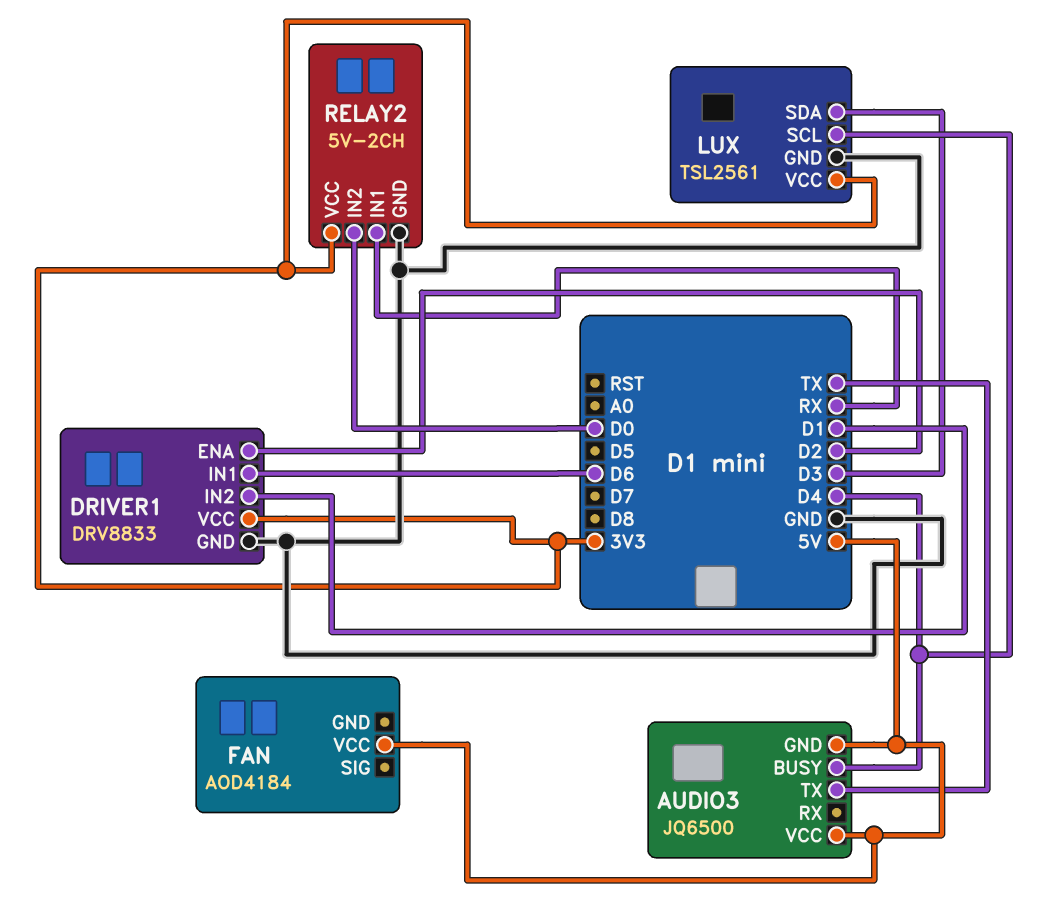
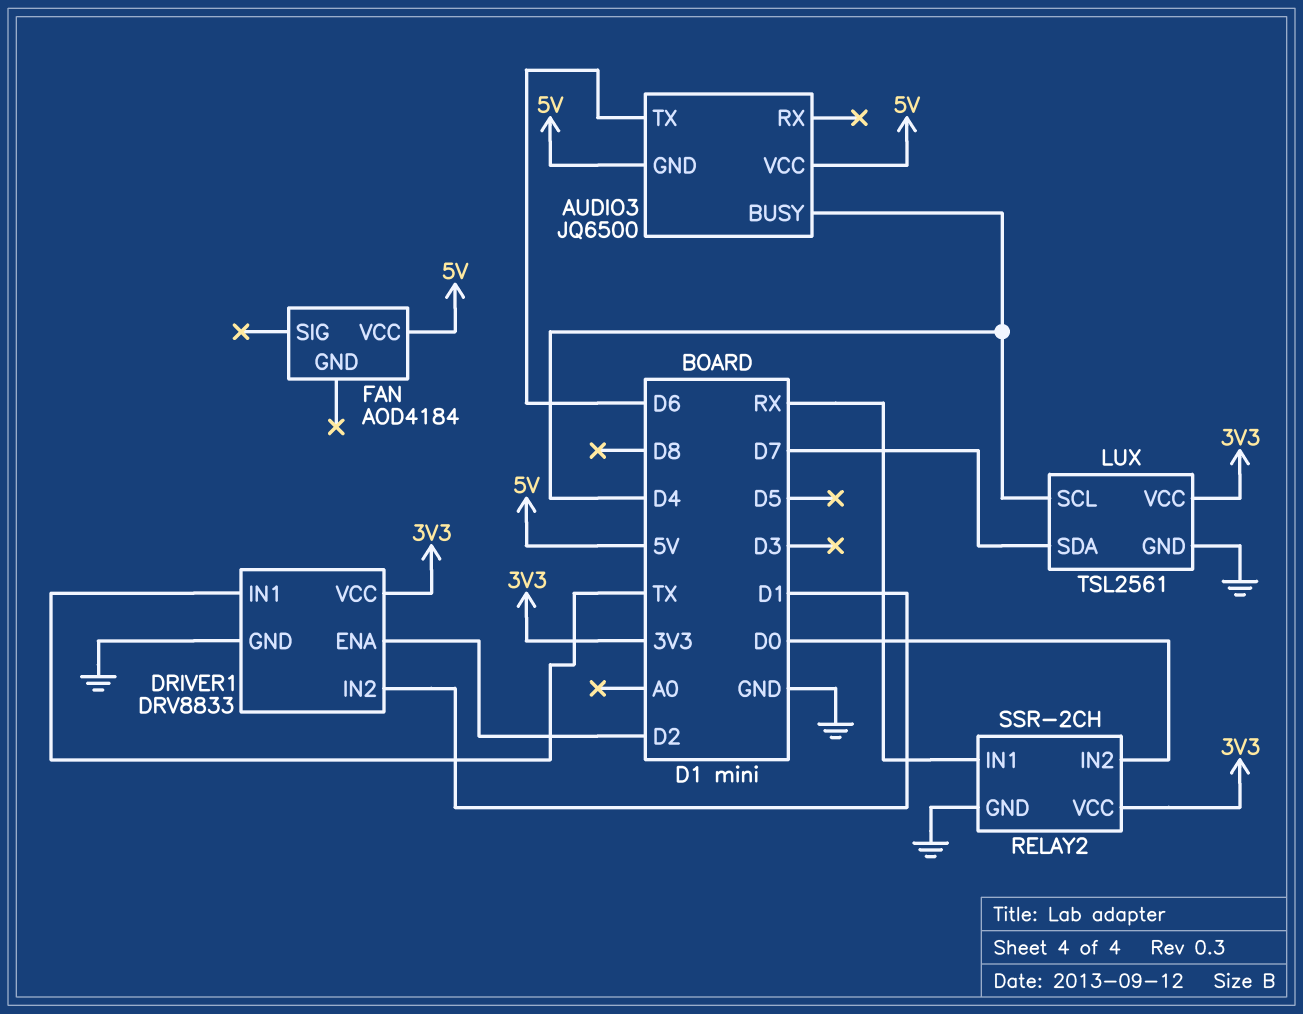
AUDIO3 pin TX: TX -> D6
DRIVER1 pin IN1: D6 -> TX
LUX pin SDA: D3 -> D7
RELAY2: 5V-2CH -> SSR-2CH

